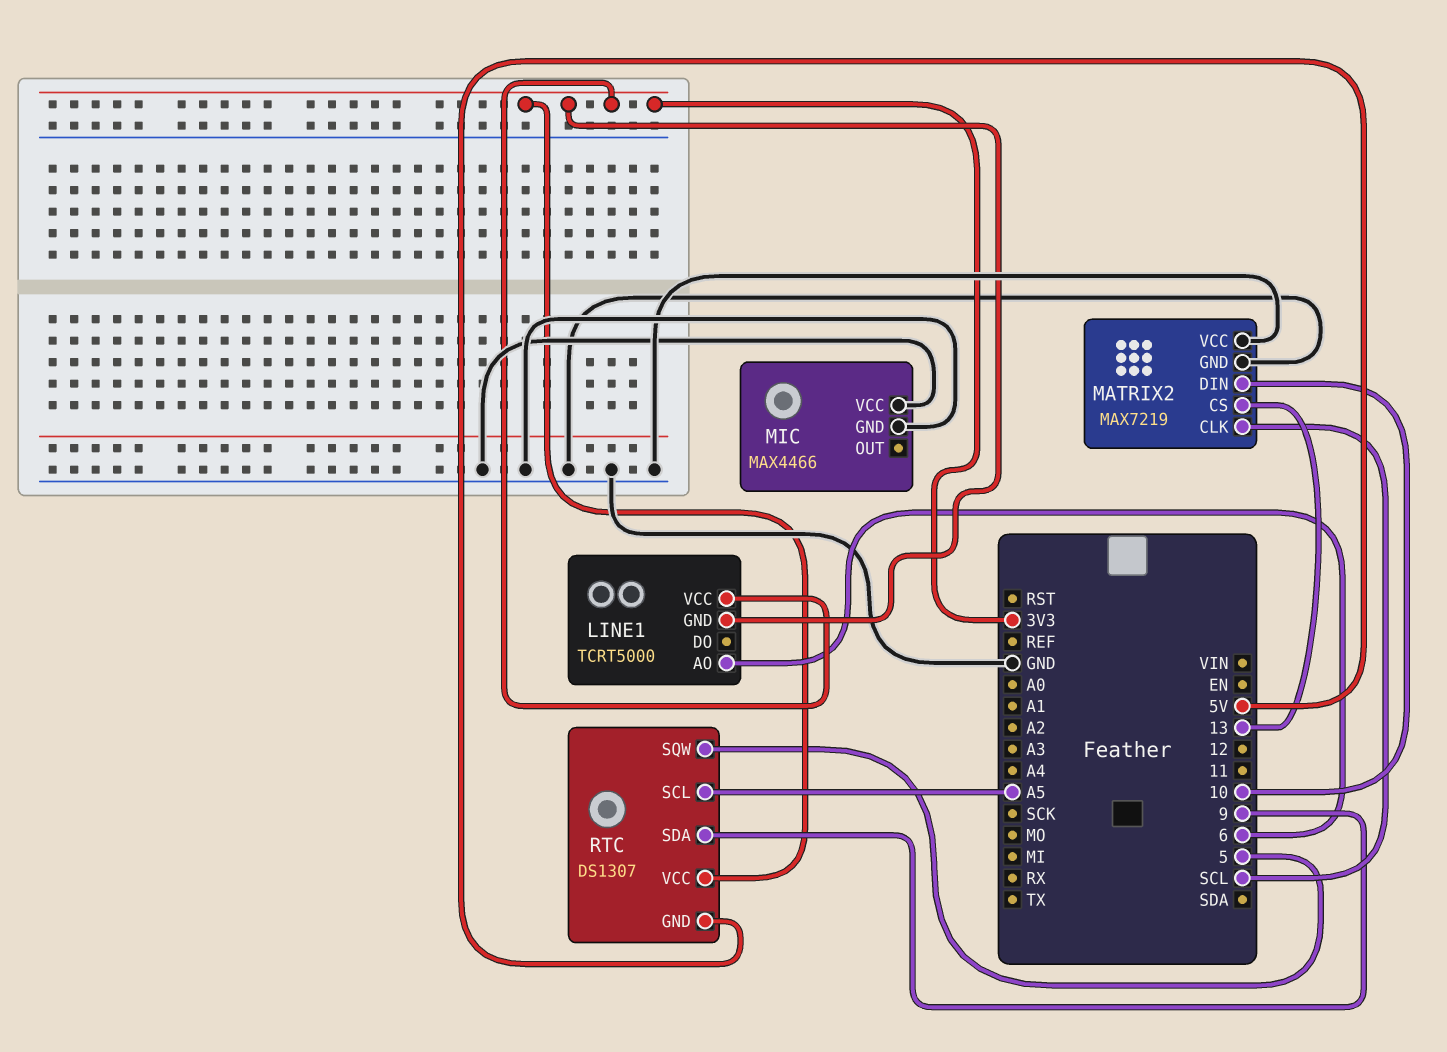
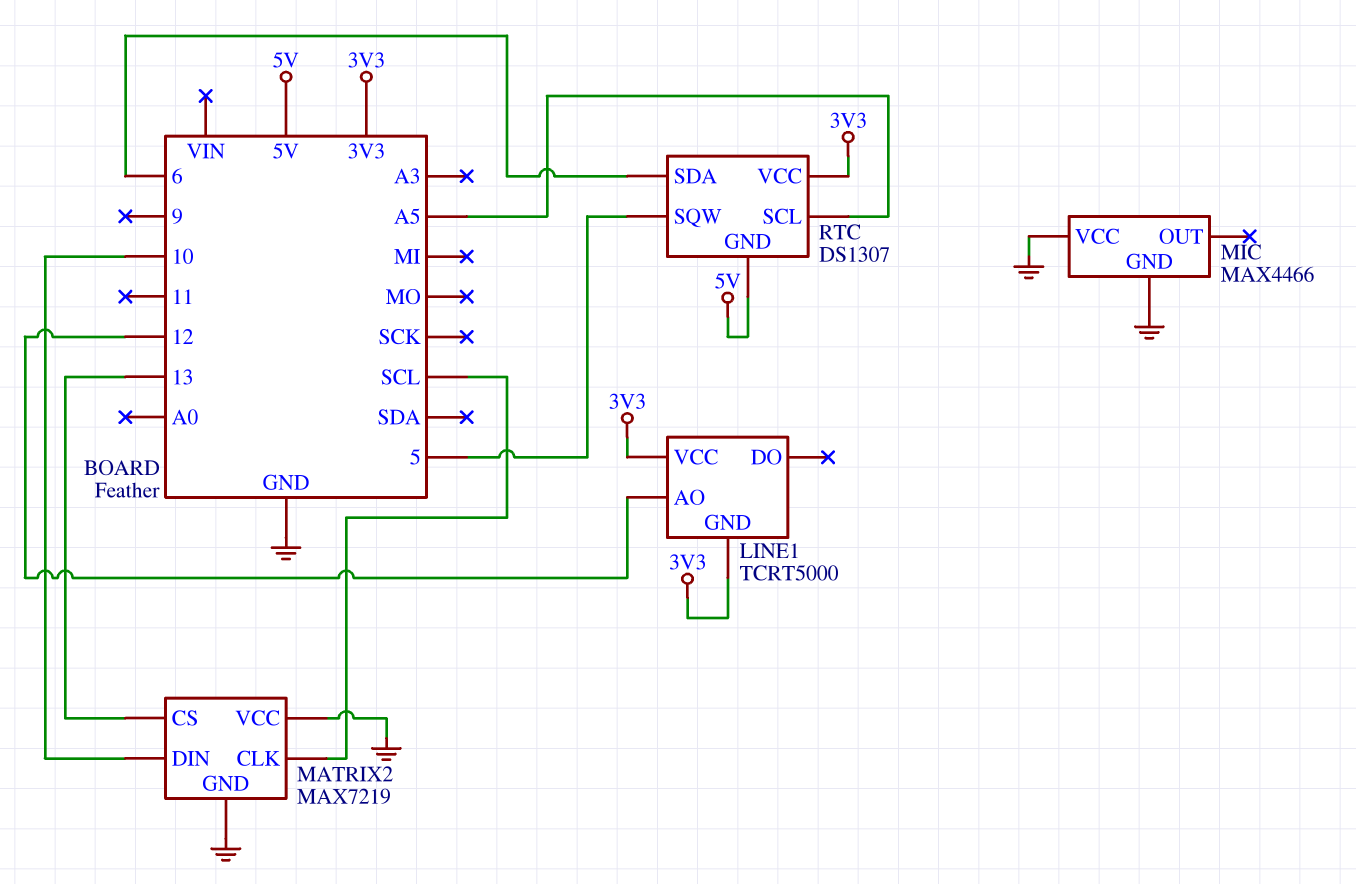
LINE1 pin AO: 6 -> 12
RTC pin SDA: 9 -> 6

